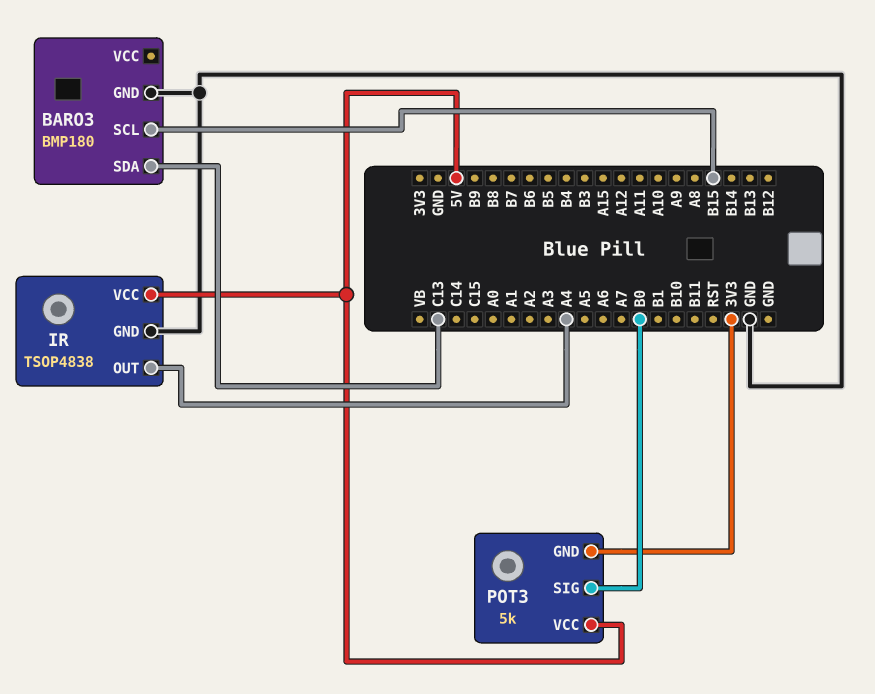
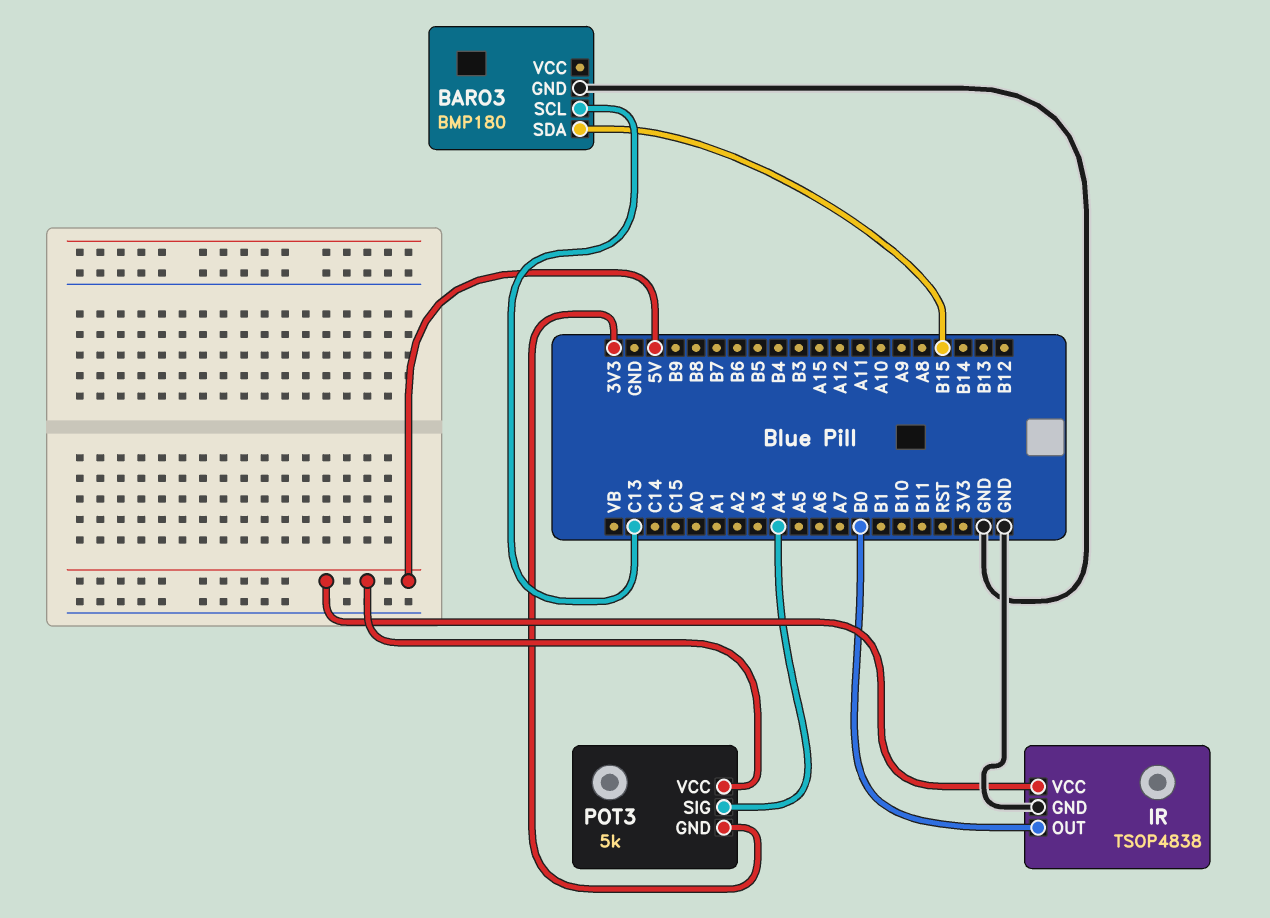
BARO3 pin SCL: B15 -> C13
BARO3 pin SDA: C13 -> B15
IR pin OUT: A4 -> B0
POT3 pin SIG: B0 -> A4

